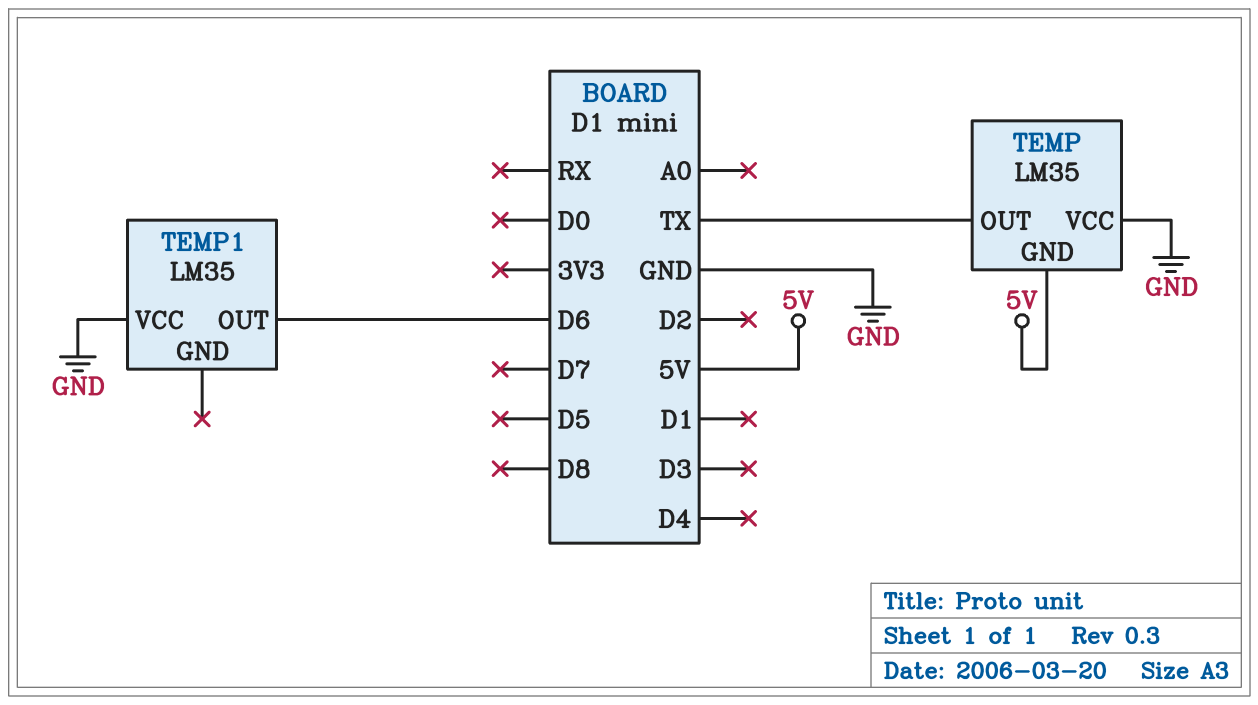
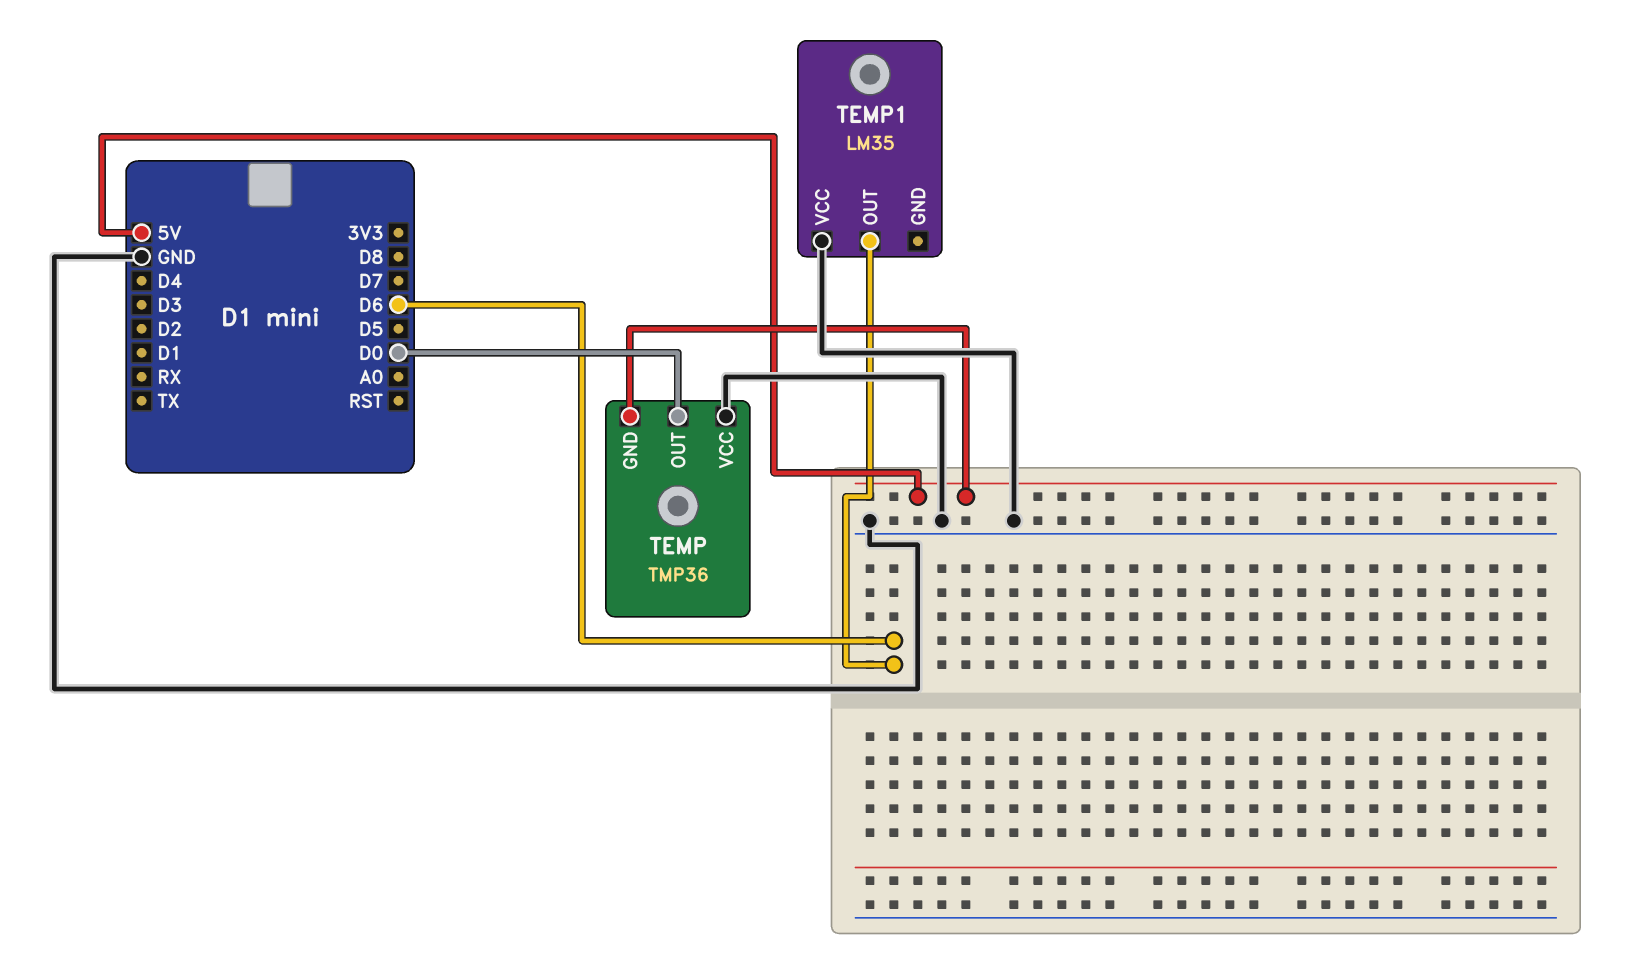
TEMP: LM35 -> TMP36
TEMP pin OUT: TX -> D0

